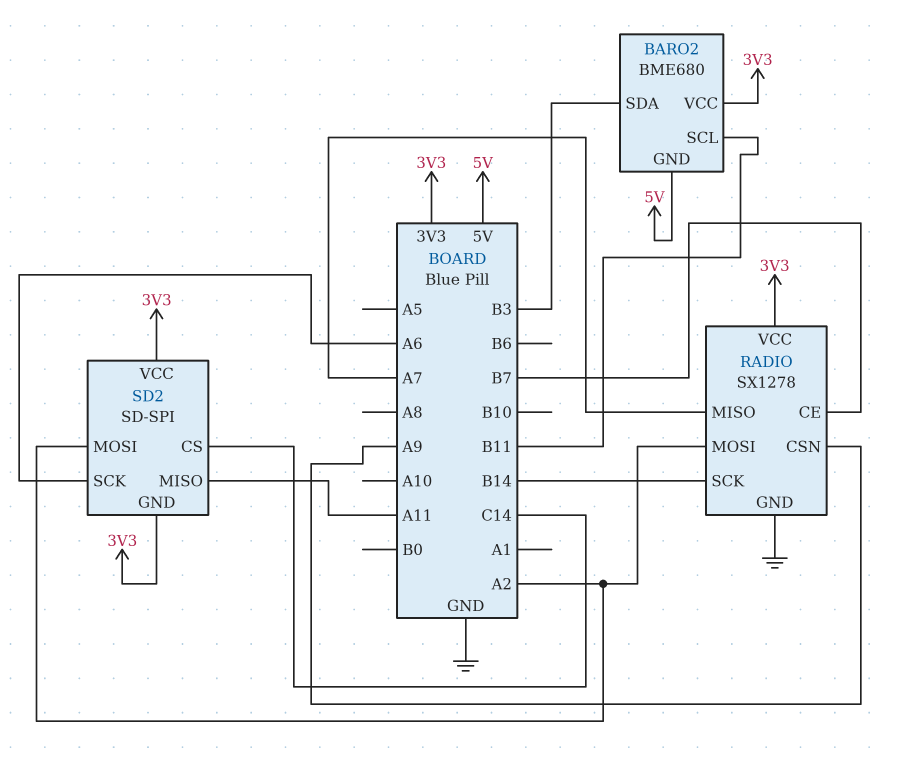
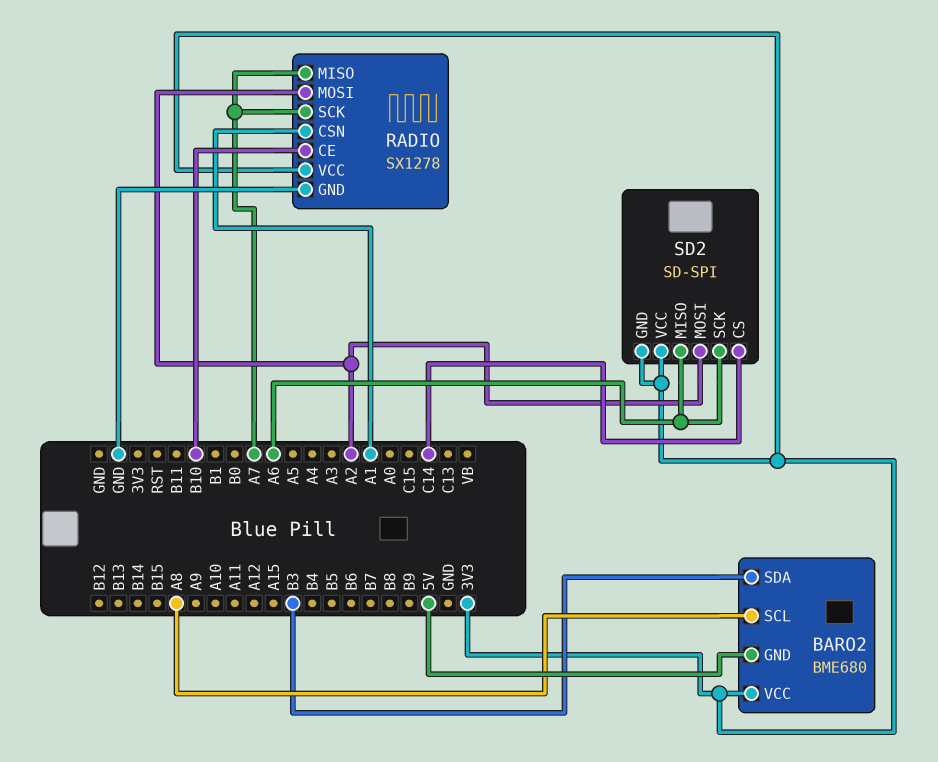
BARO2 pin SCL: B11 -> A8
RADIO pin CE: B7 -> B10
RADIO pin CSN: A9 -> A1
RADIO pin SCK: B14 -> A7
SD2 pin MISO: A11 -> A6

